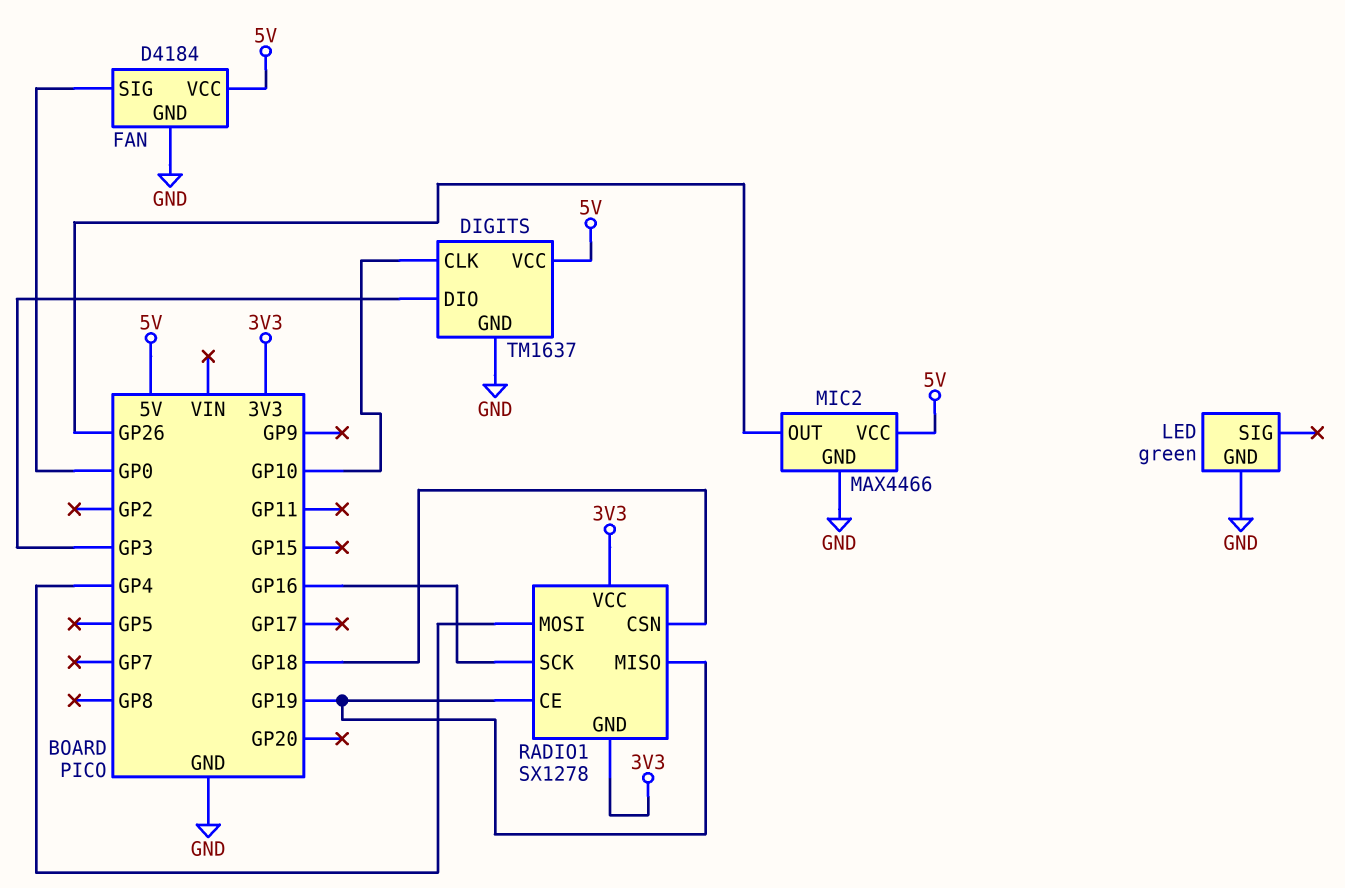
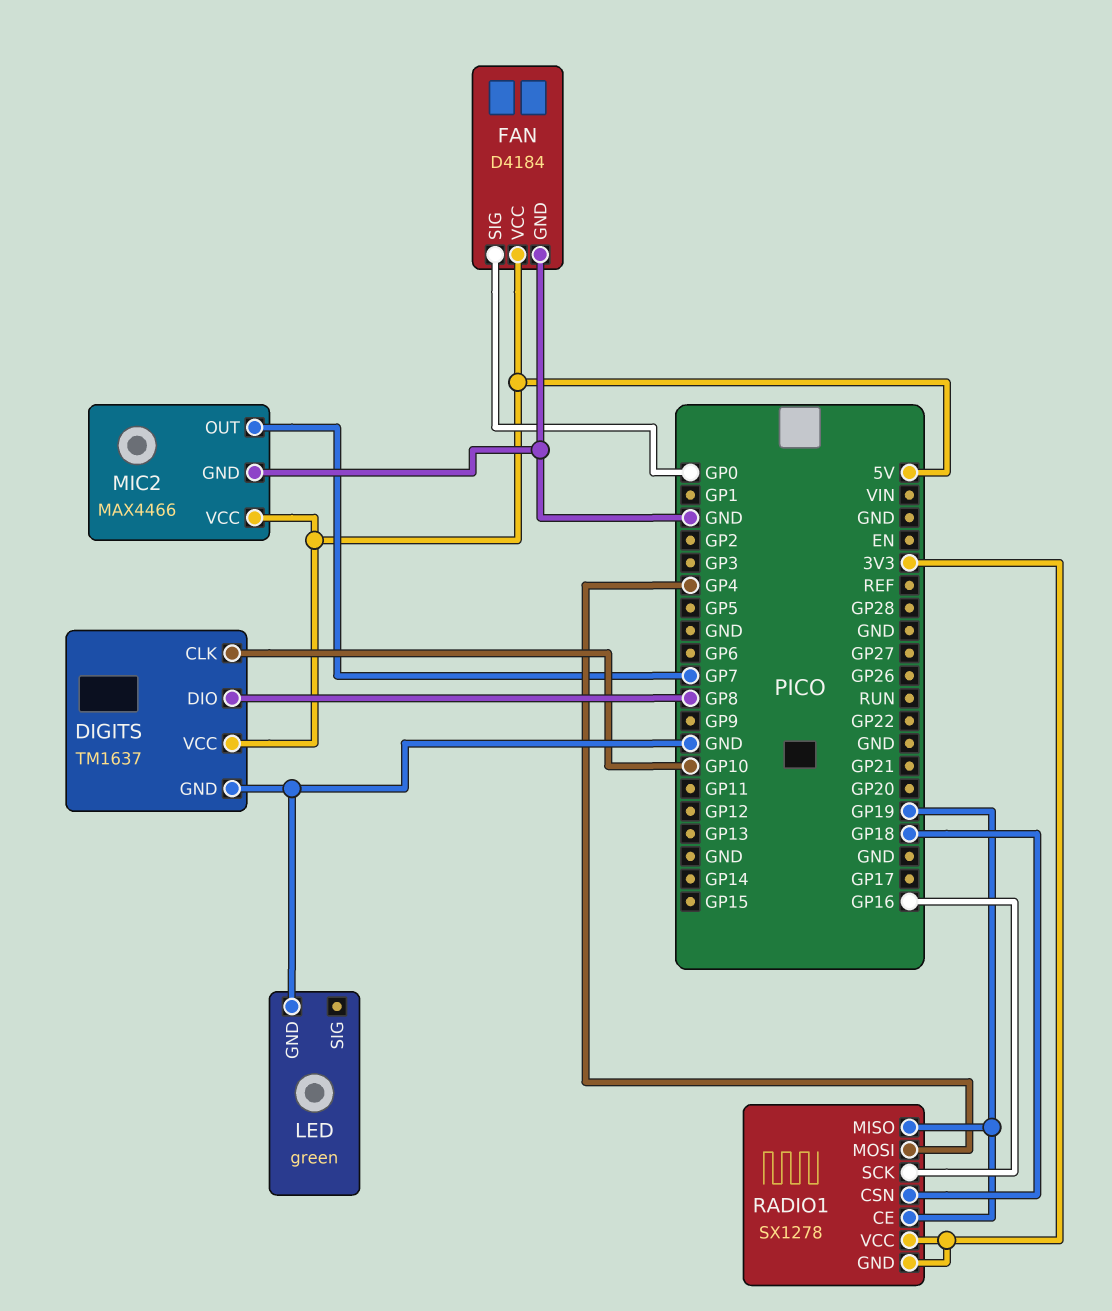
DIGITS pin DIO: GP3 -> GP8
MIC2 pin OUT: GP26 -> GP7

